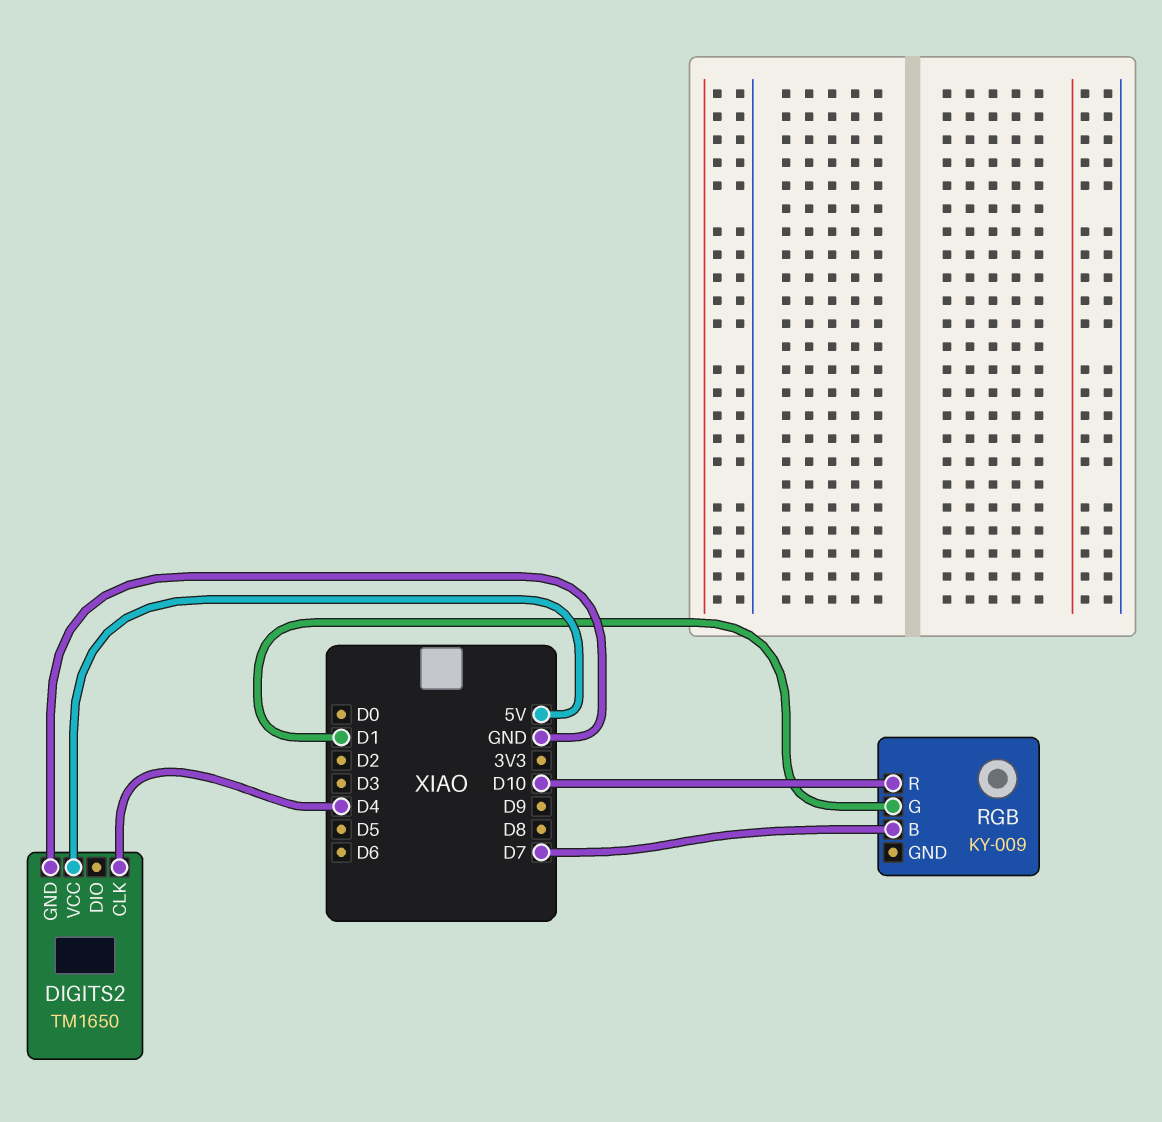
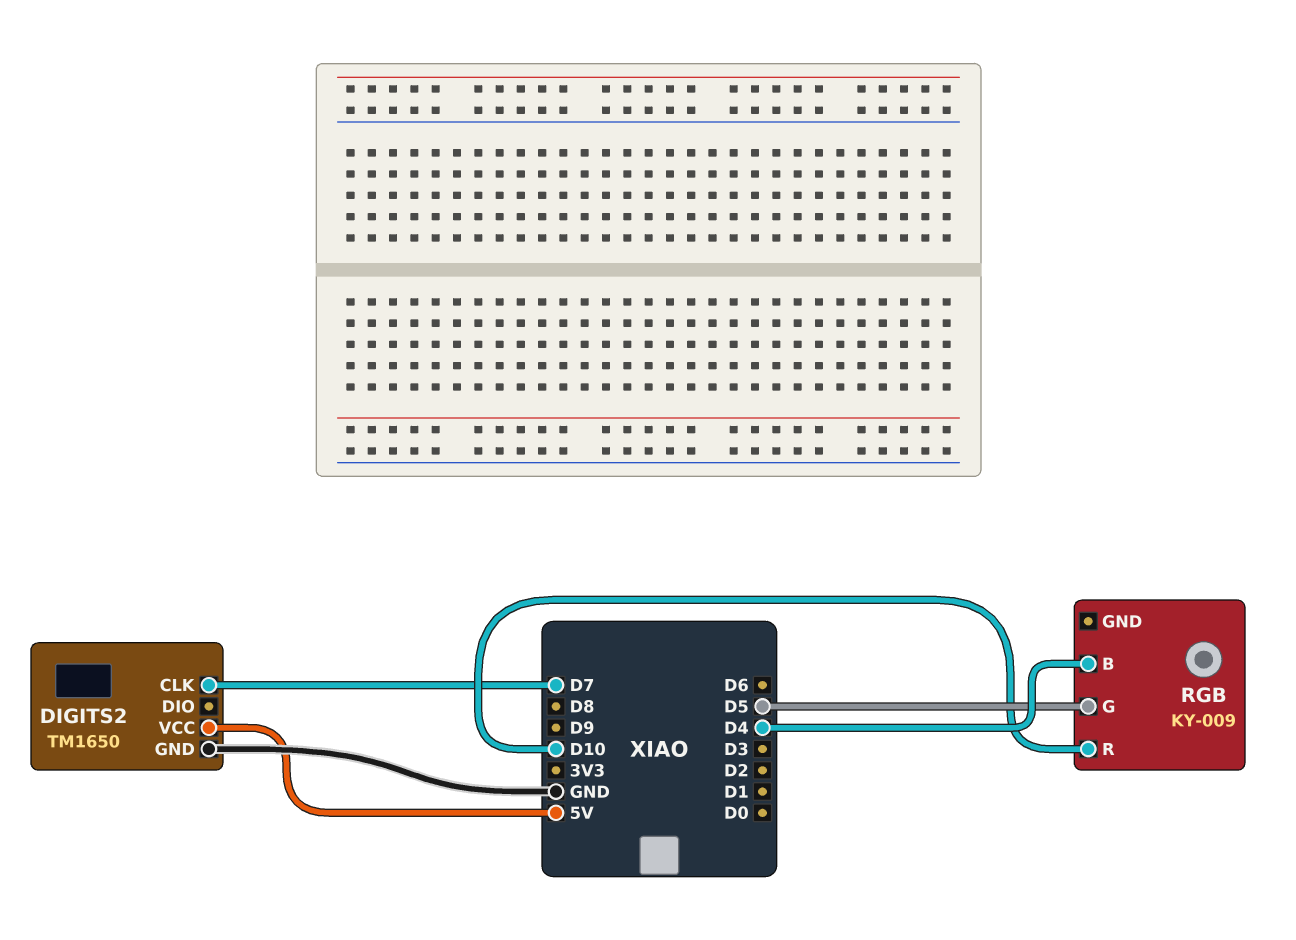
DIGITS2 pin CLK: D4 -> D7
RGB pin B: D7 -> D4
RGB pin G: D1 -> D5

